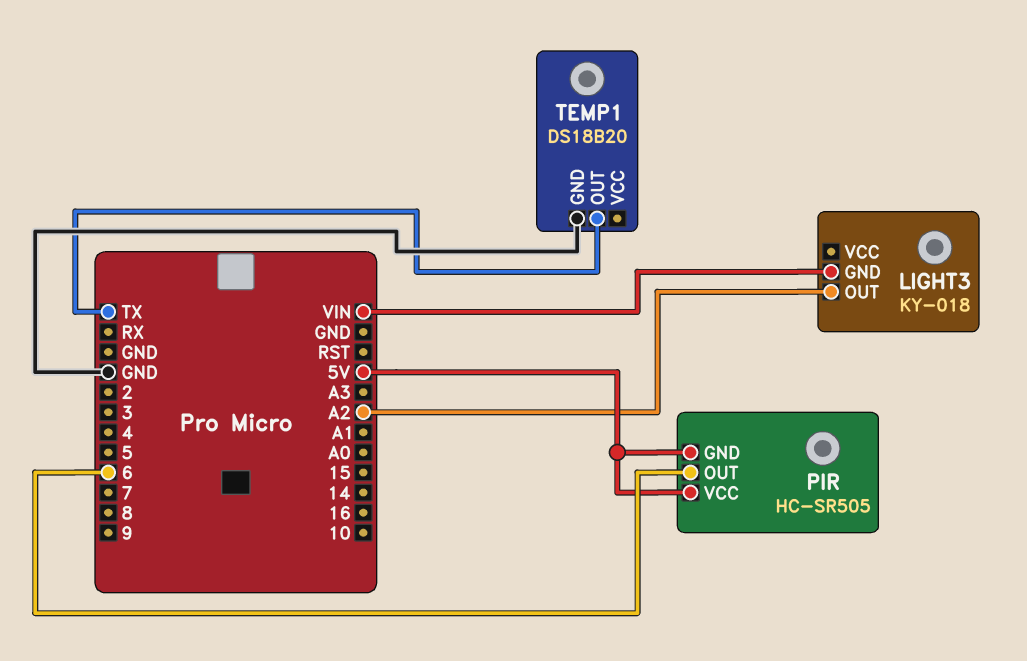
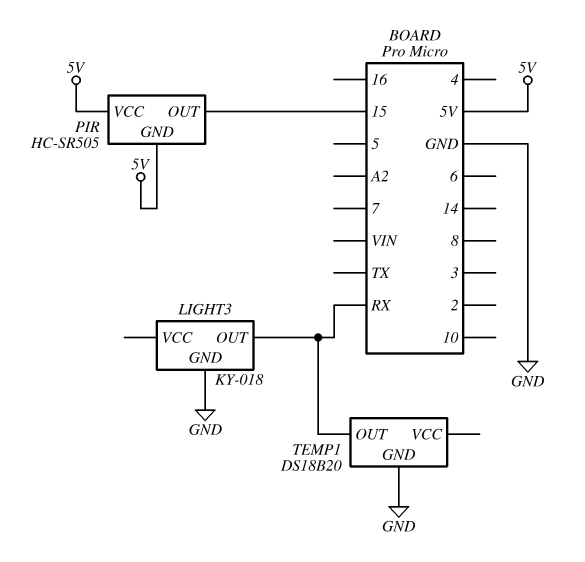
LIGHT3 pin GND: VIN -> GND
LIGHT3 pin OUT: A2 -> RX
PIR pin OUT: 6 -> 15
TEMP1 pin OUT: TX -> RX

